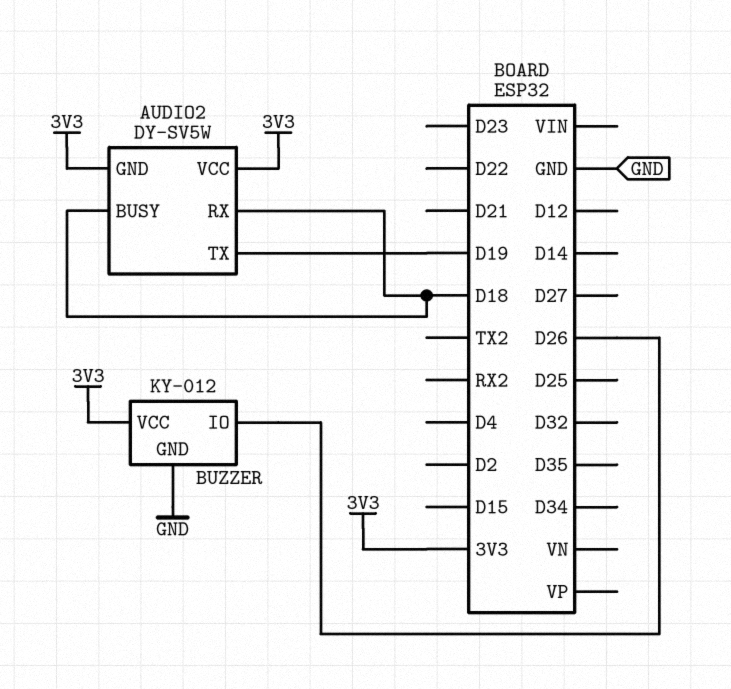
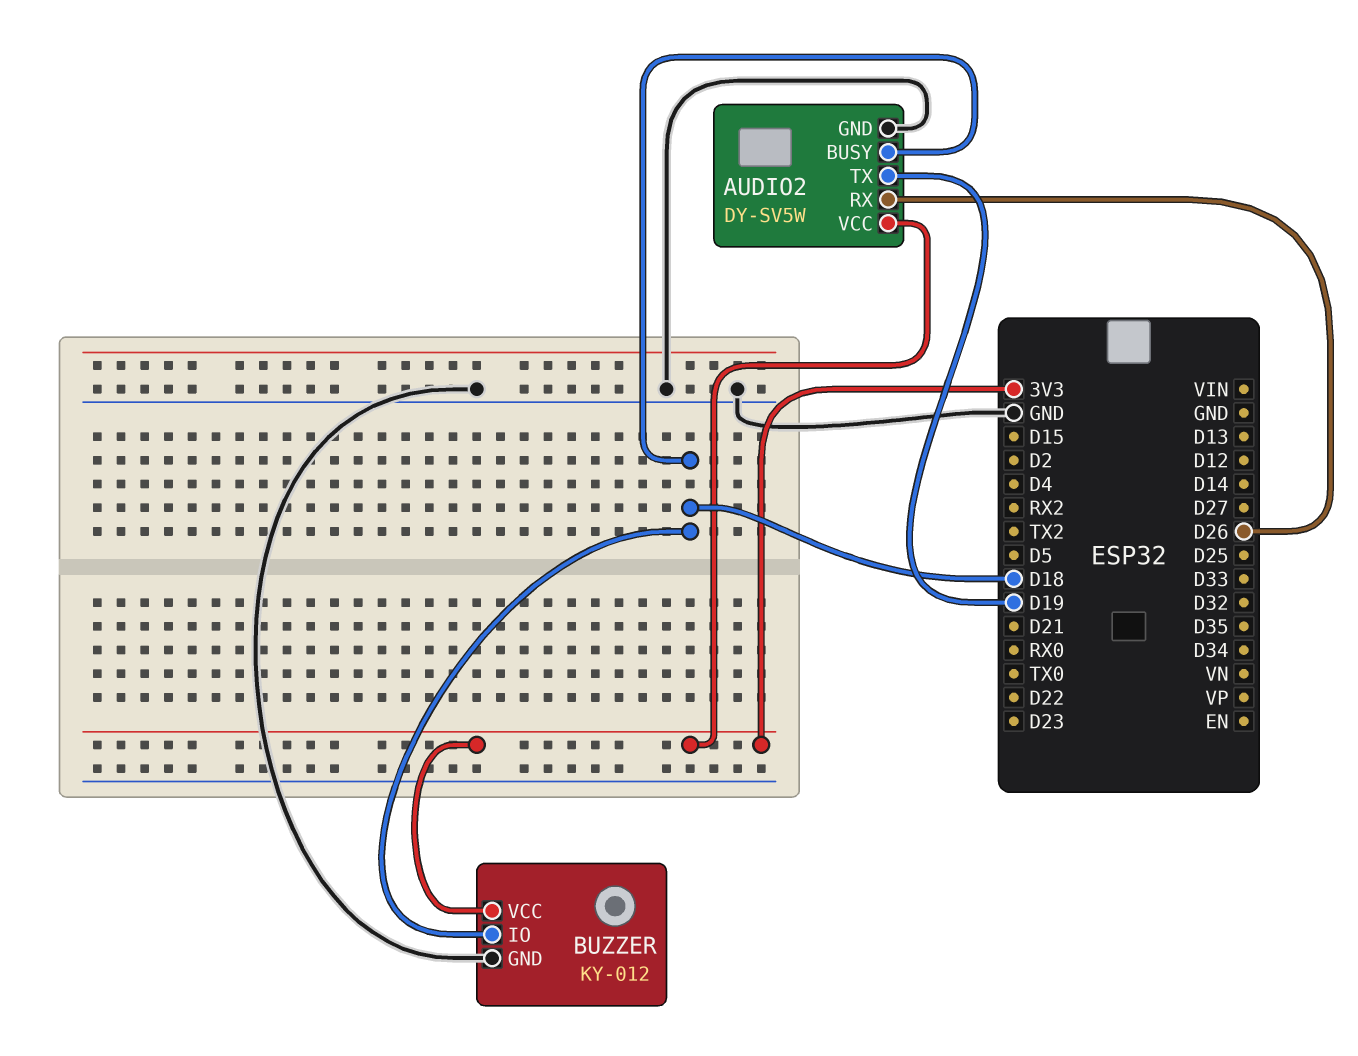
AUDIO2 pin GND: 3V3 -> GND
AUDIO2 pin RX: D18 -> D26
BUZZER pin IO: D26 -> D18

